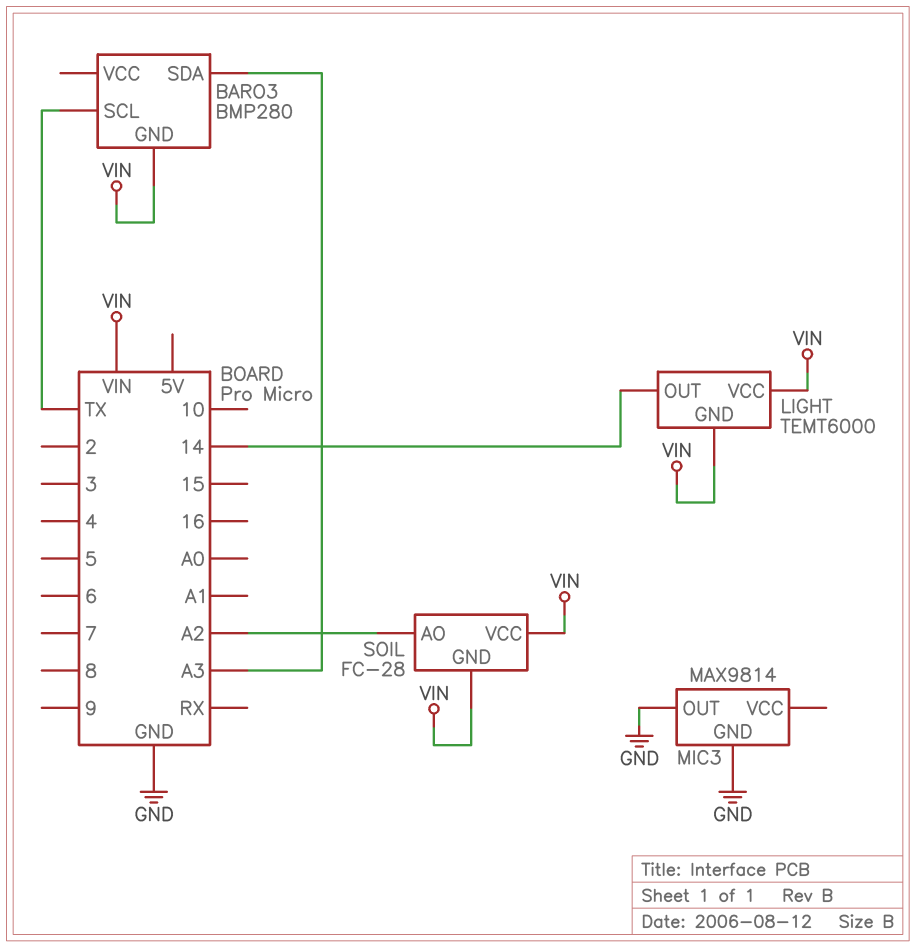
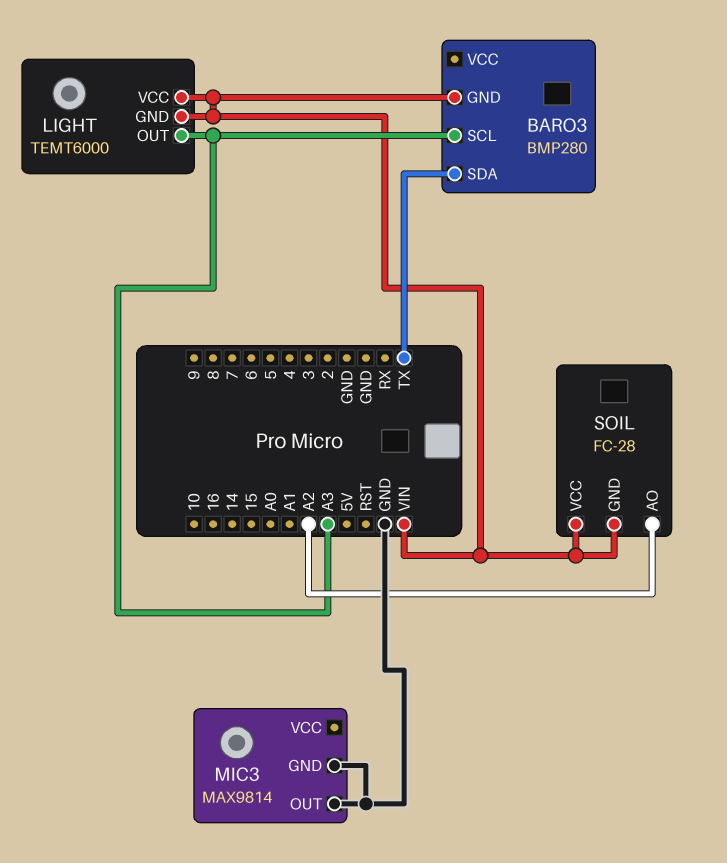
BARO3 pin SCL: TX -> A3
BARO3 pin SDA: A3 -> TX
LIGHT pin OUT: 14 -> A3

